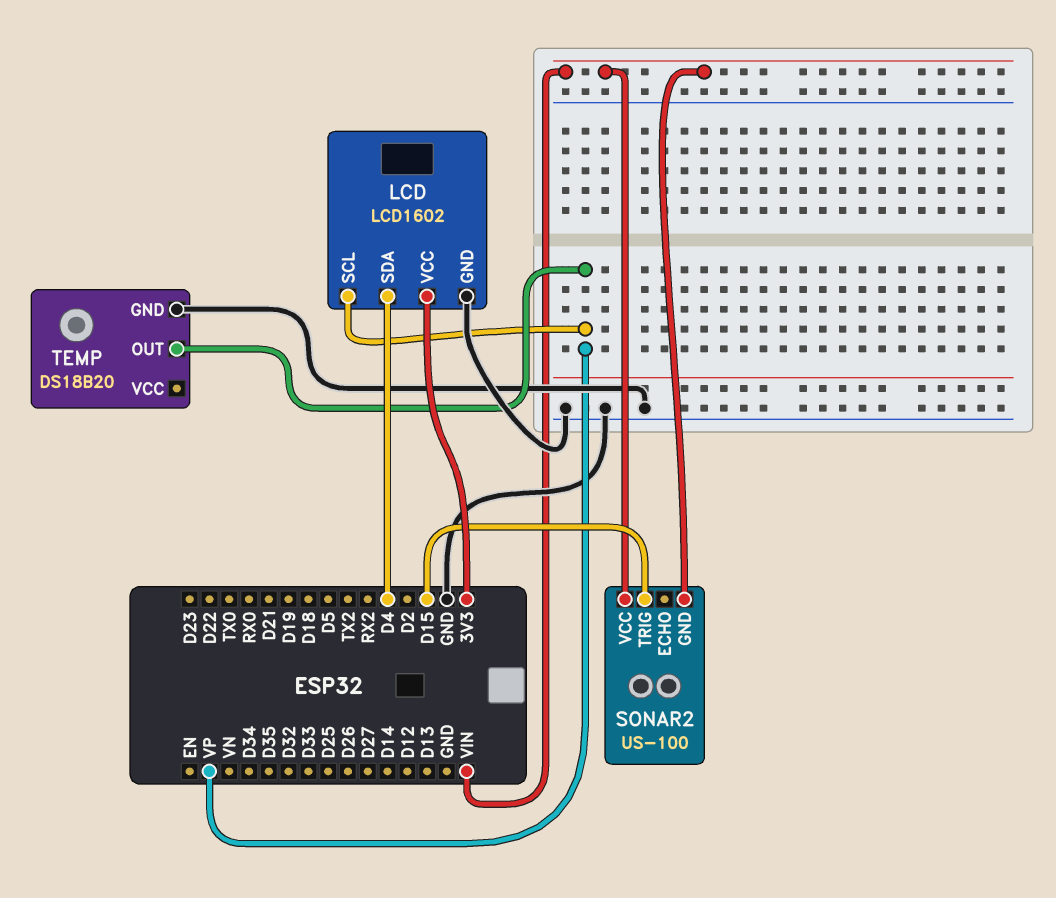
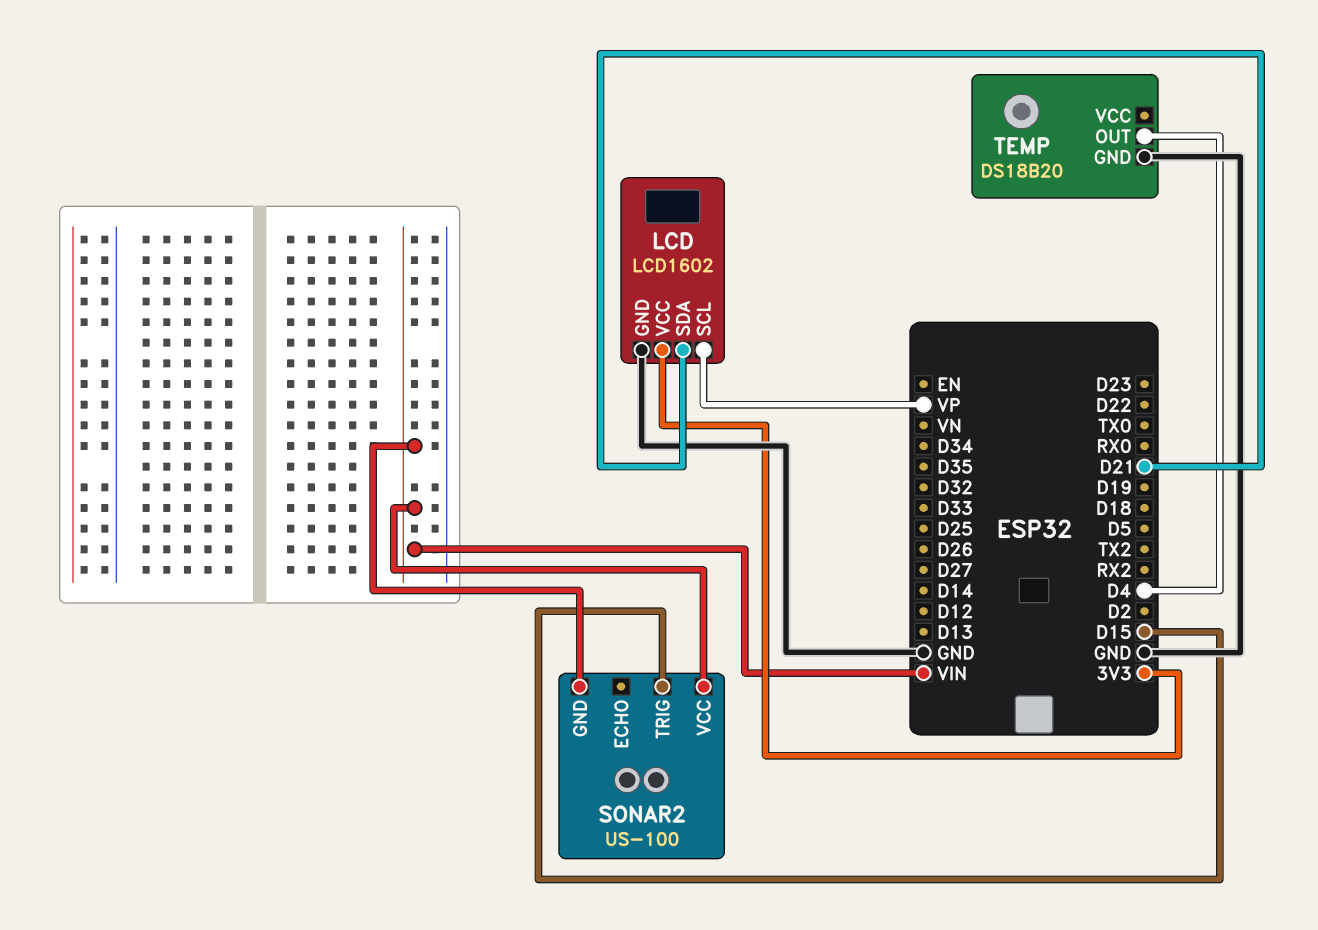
LCD pin SDA: D4 -> D21
TEMP pin OUT: VP -> D4

